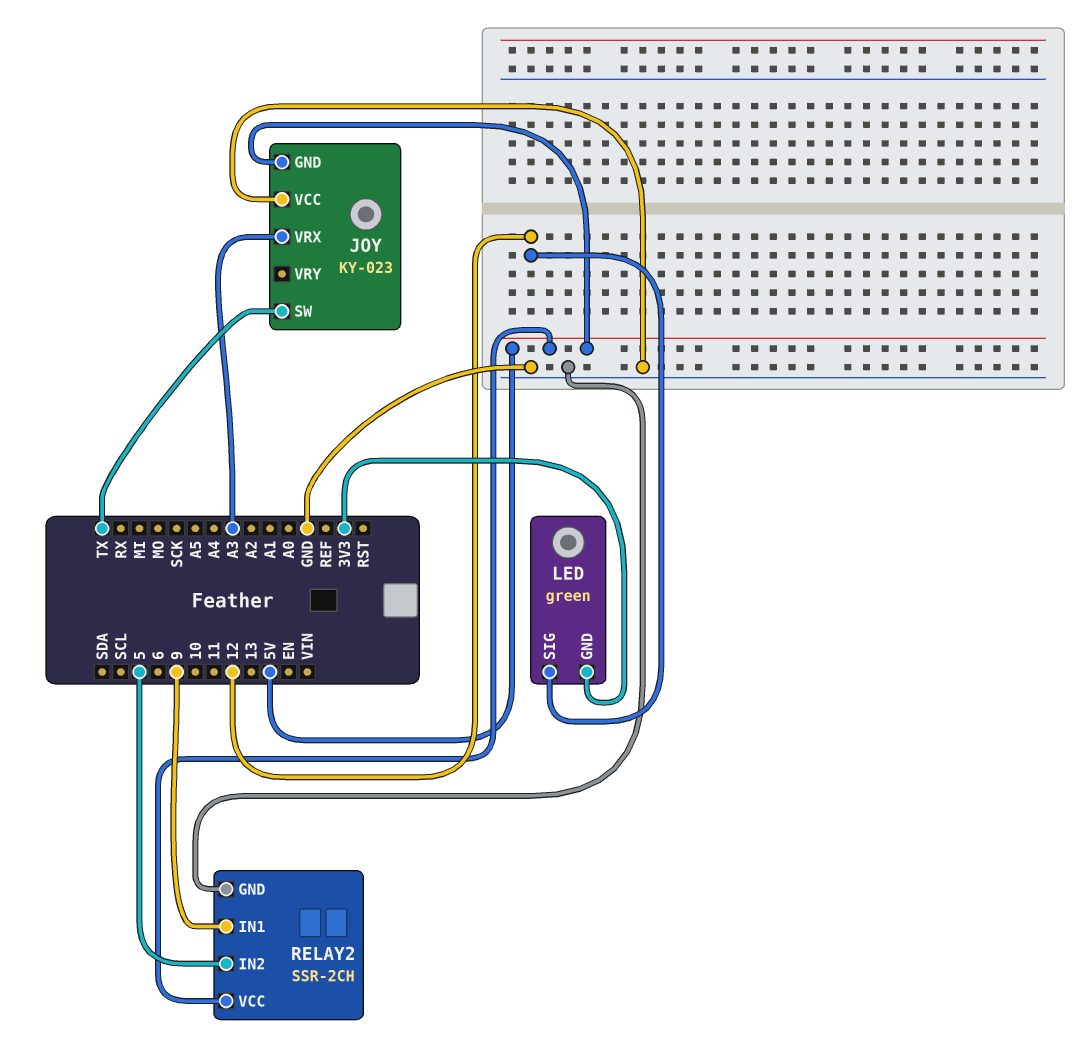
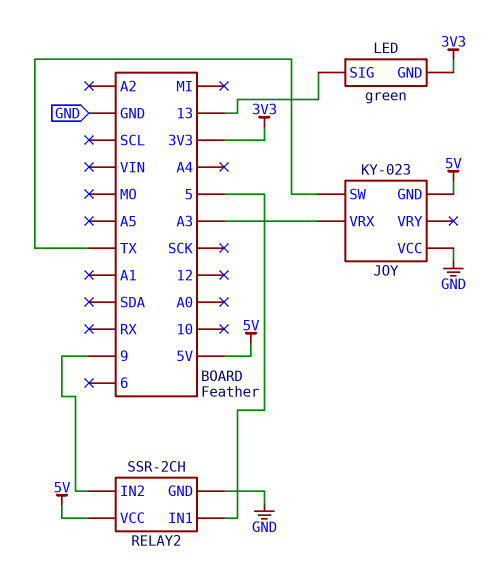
LED pin SIG: 12 -> 13
RELAY2 pin IN1: 9 -> 5
RELAY2 pin IN2: 5 -> 9

